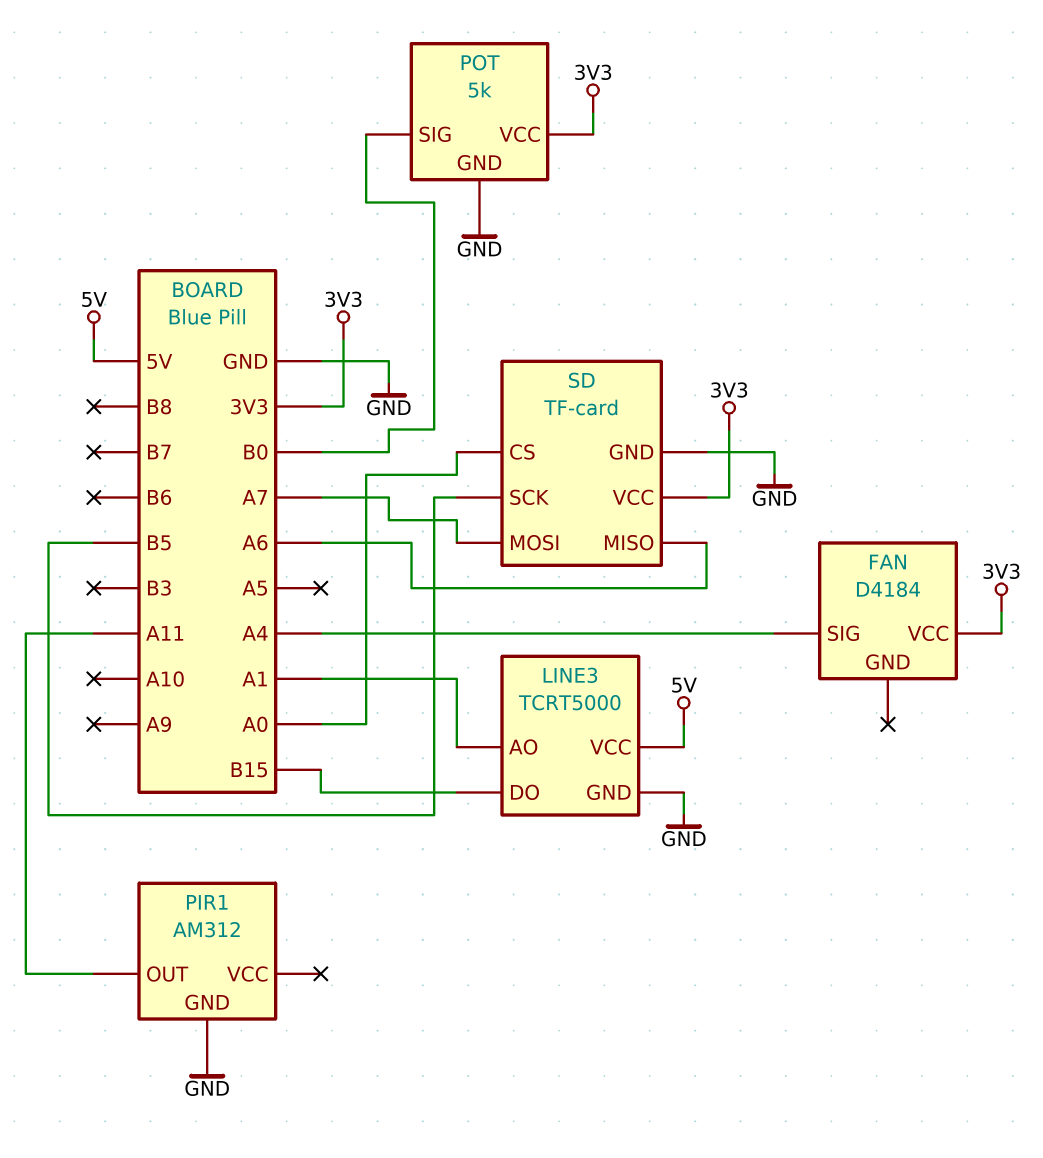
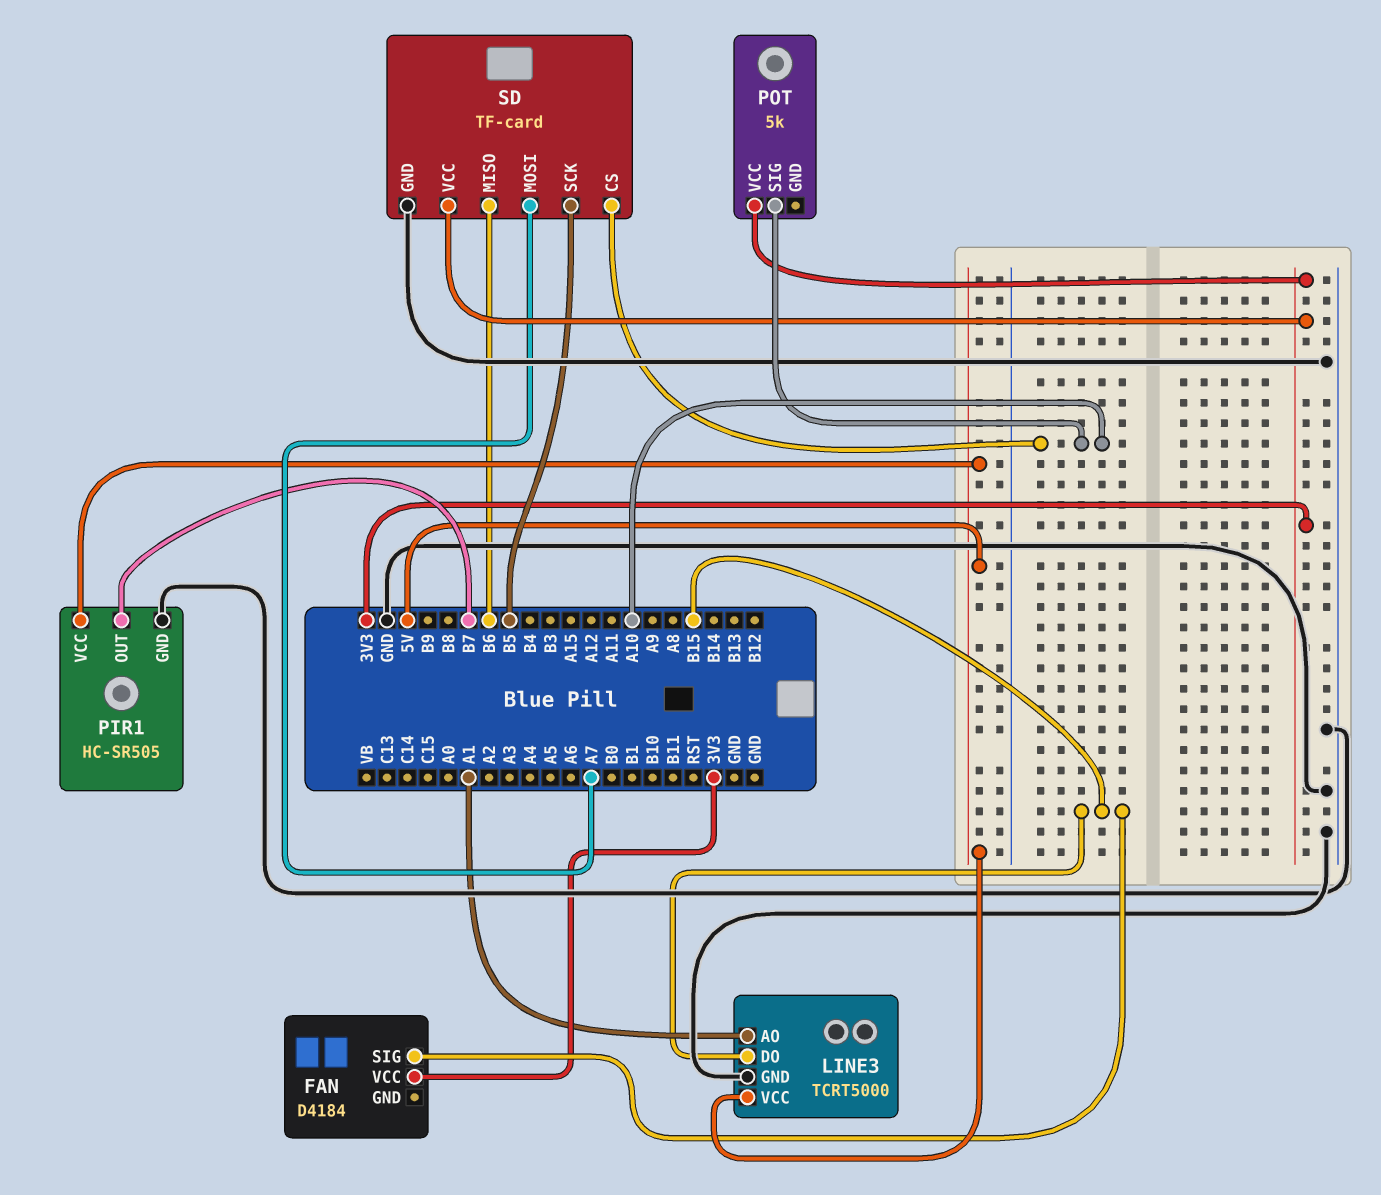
FAN pin SIG: A4 -> B15
PIR1: AM312 -> HC-SR505
PIR1 pin OUT: A11 -> B7
PIR1 pin VCC: none -> 5V
POT pin GND: GND -> none
POT pin SIG: B0 -> A10
SD pin CS: A0 -> A10
SD pin MISO: A6 -> B6

